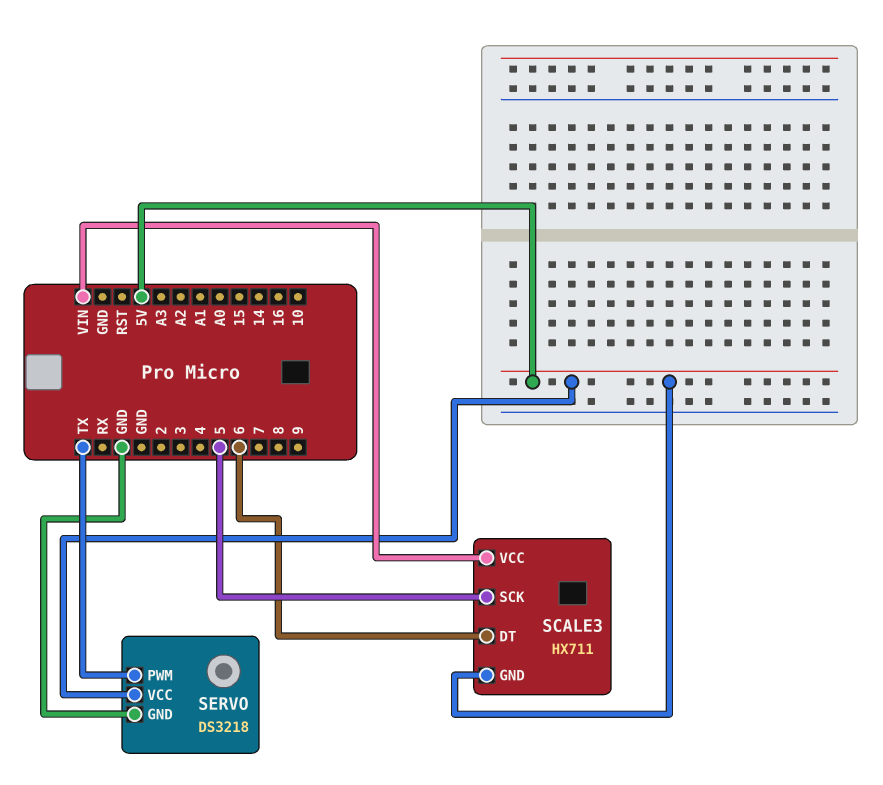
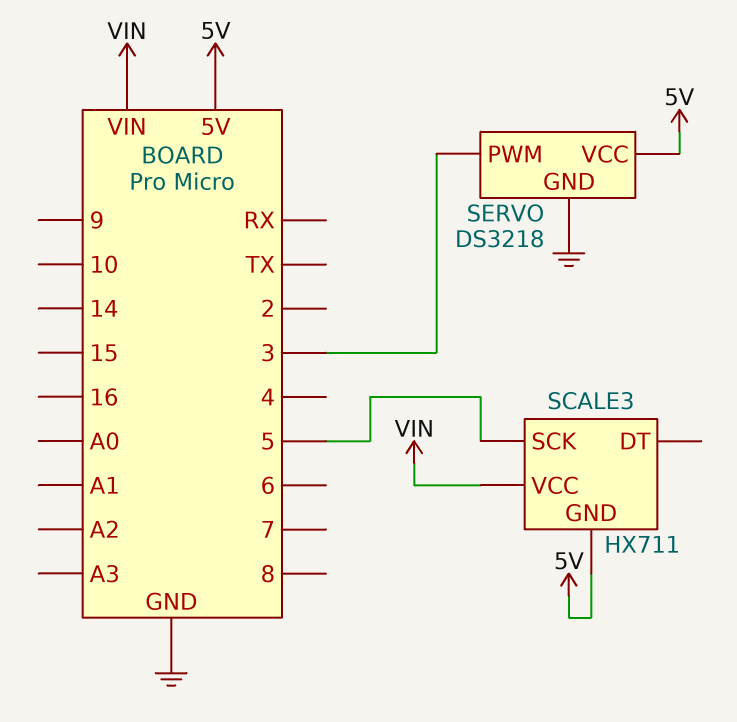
SCALE3 pin DT: 6 -> none
SERVO pin PWM: TX -> 3

